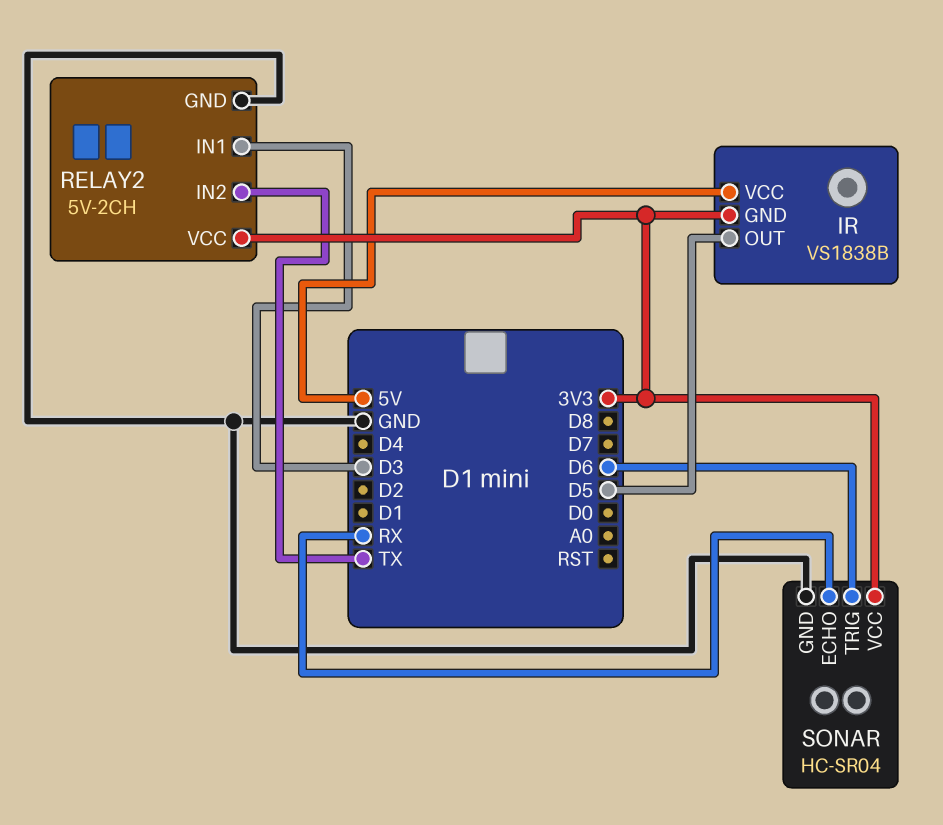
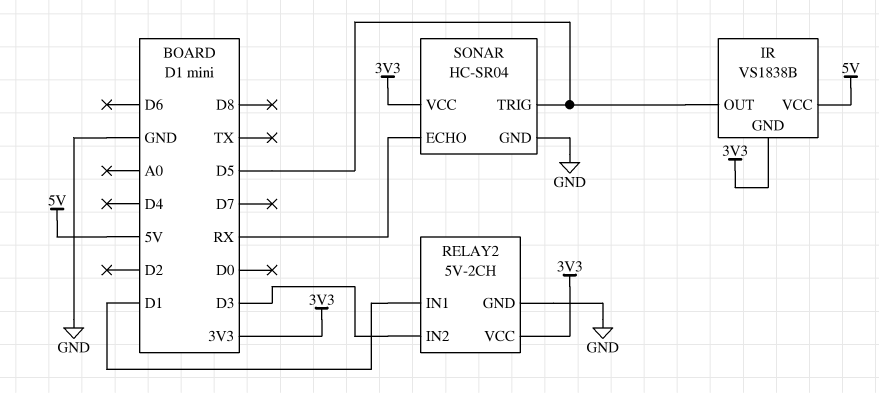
RELAY2 pin IN1: D3 -> D1
RELAY2 pin IN2: TX -> D3
SONAR pin TRIG: D6 -> D5

